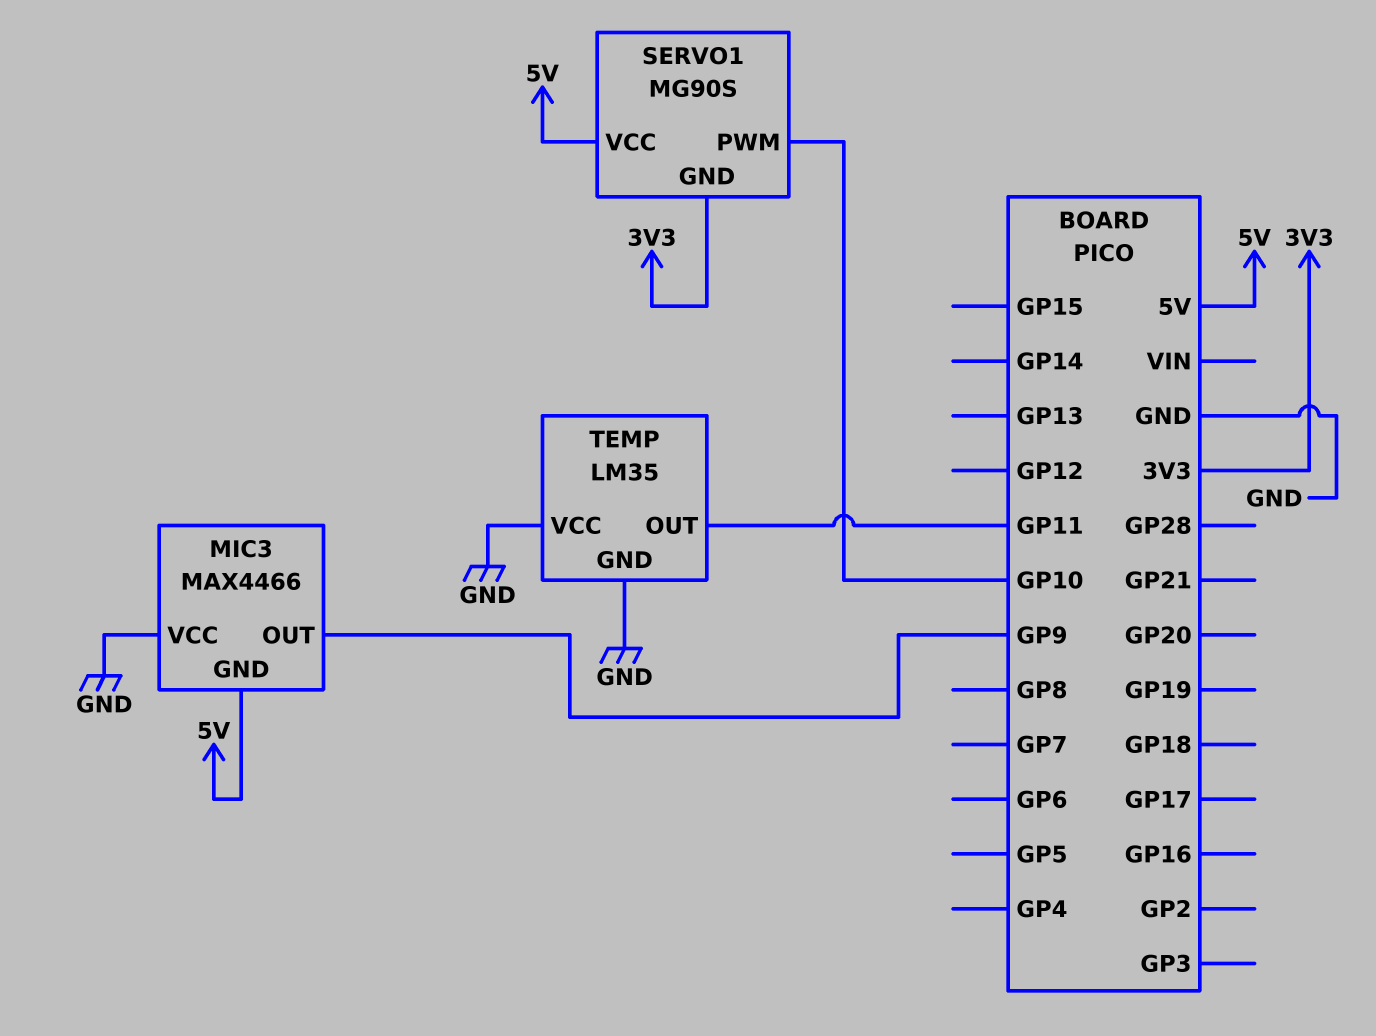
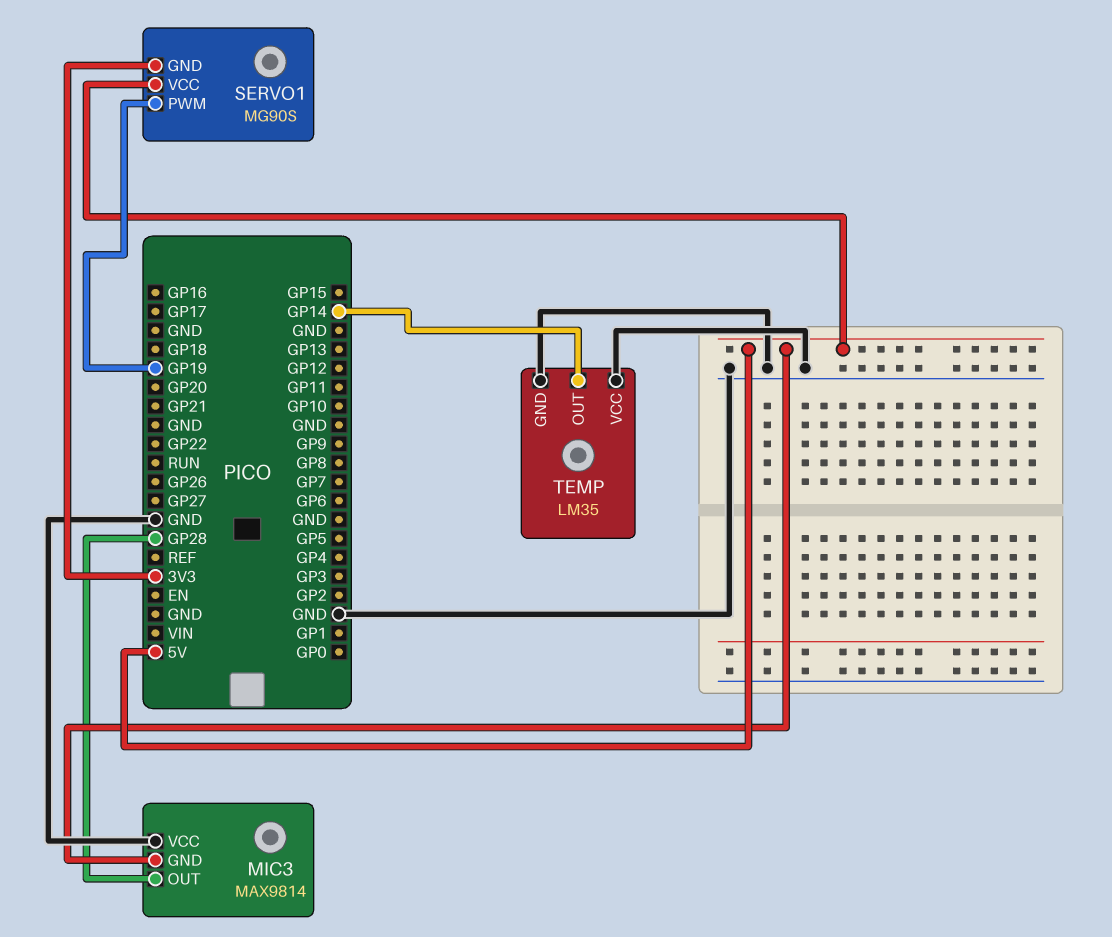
MIC3: MAX4466 -> MAX9814
MIC3 pin OUT: GP9 -> GP28
SERVO1 pin PWM: GP10 -> GP19
TEMP pin OUT: GP11 -> GP14

